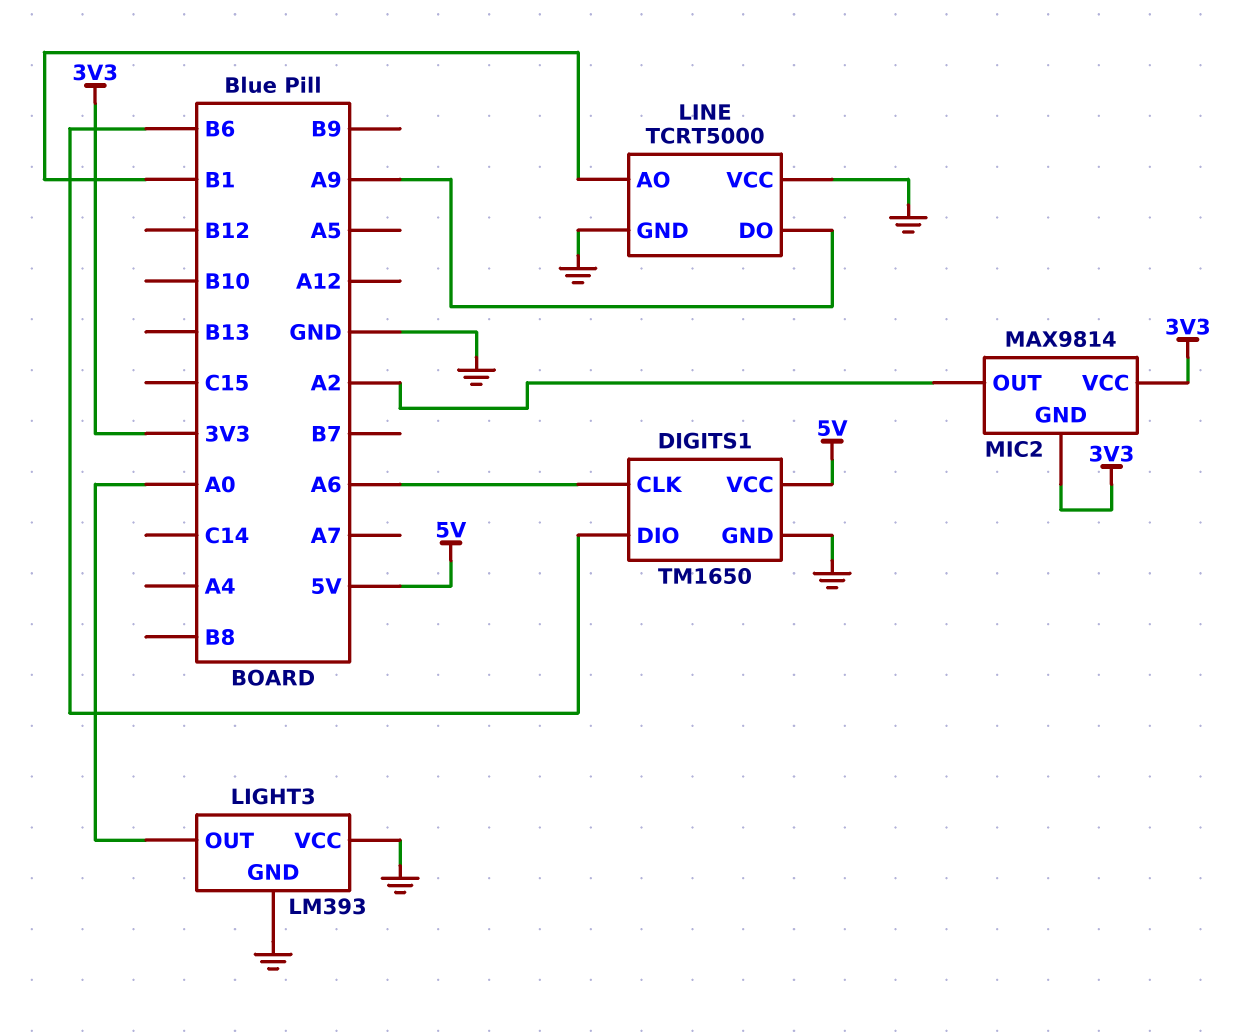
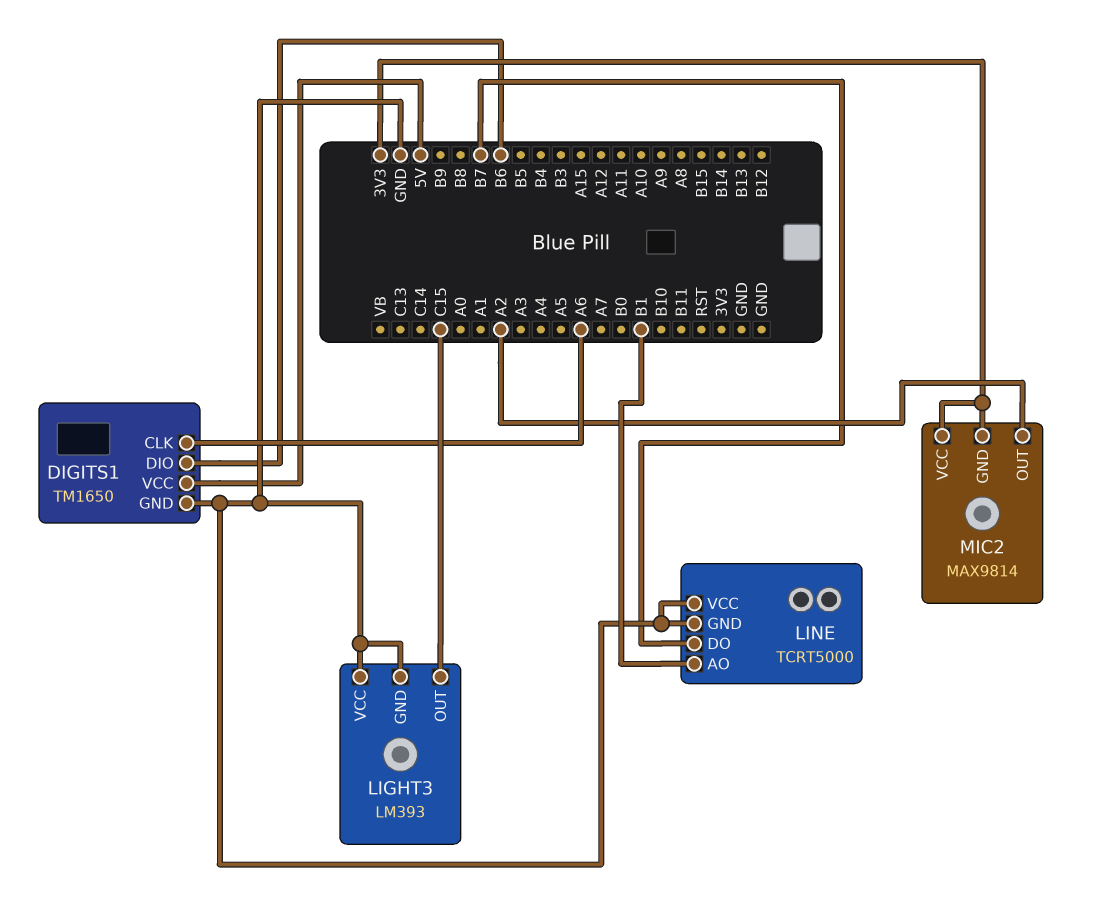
LIGHT3 pin OUT: A0 -> C15
LINE pin DO: A9 -> B7

